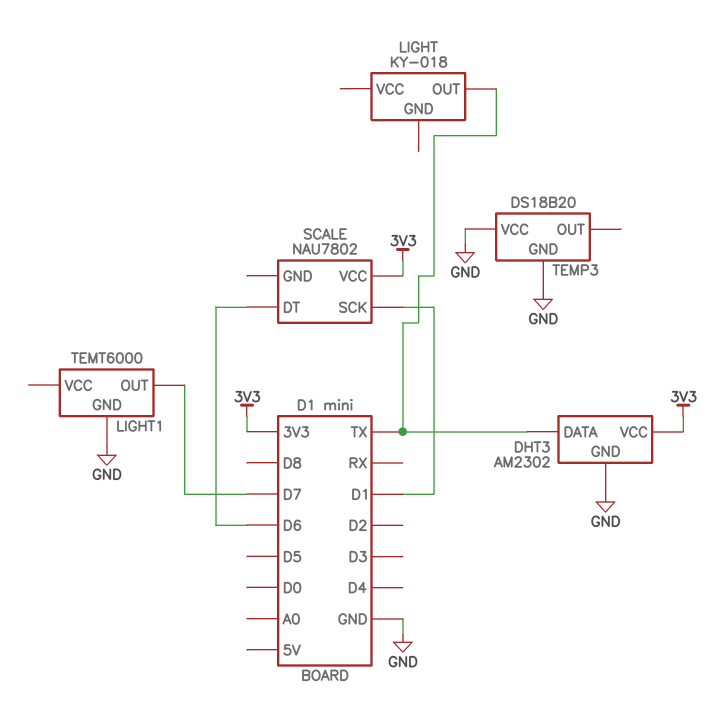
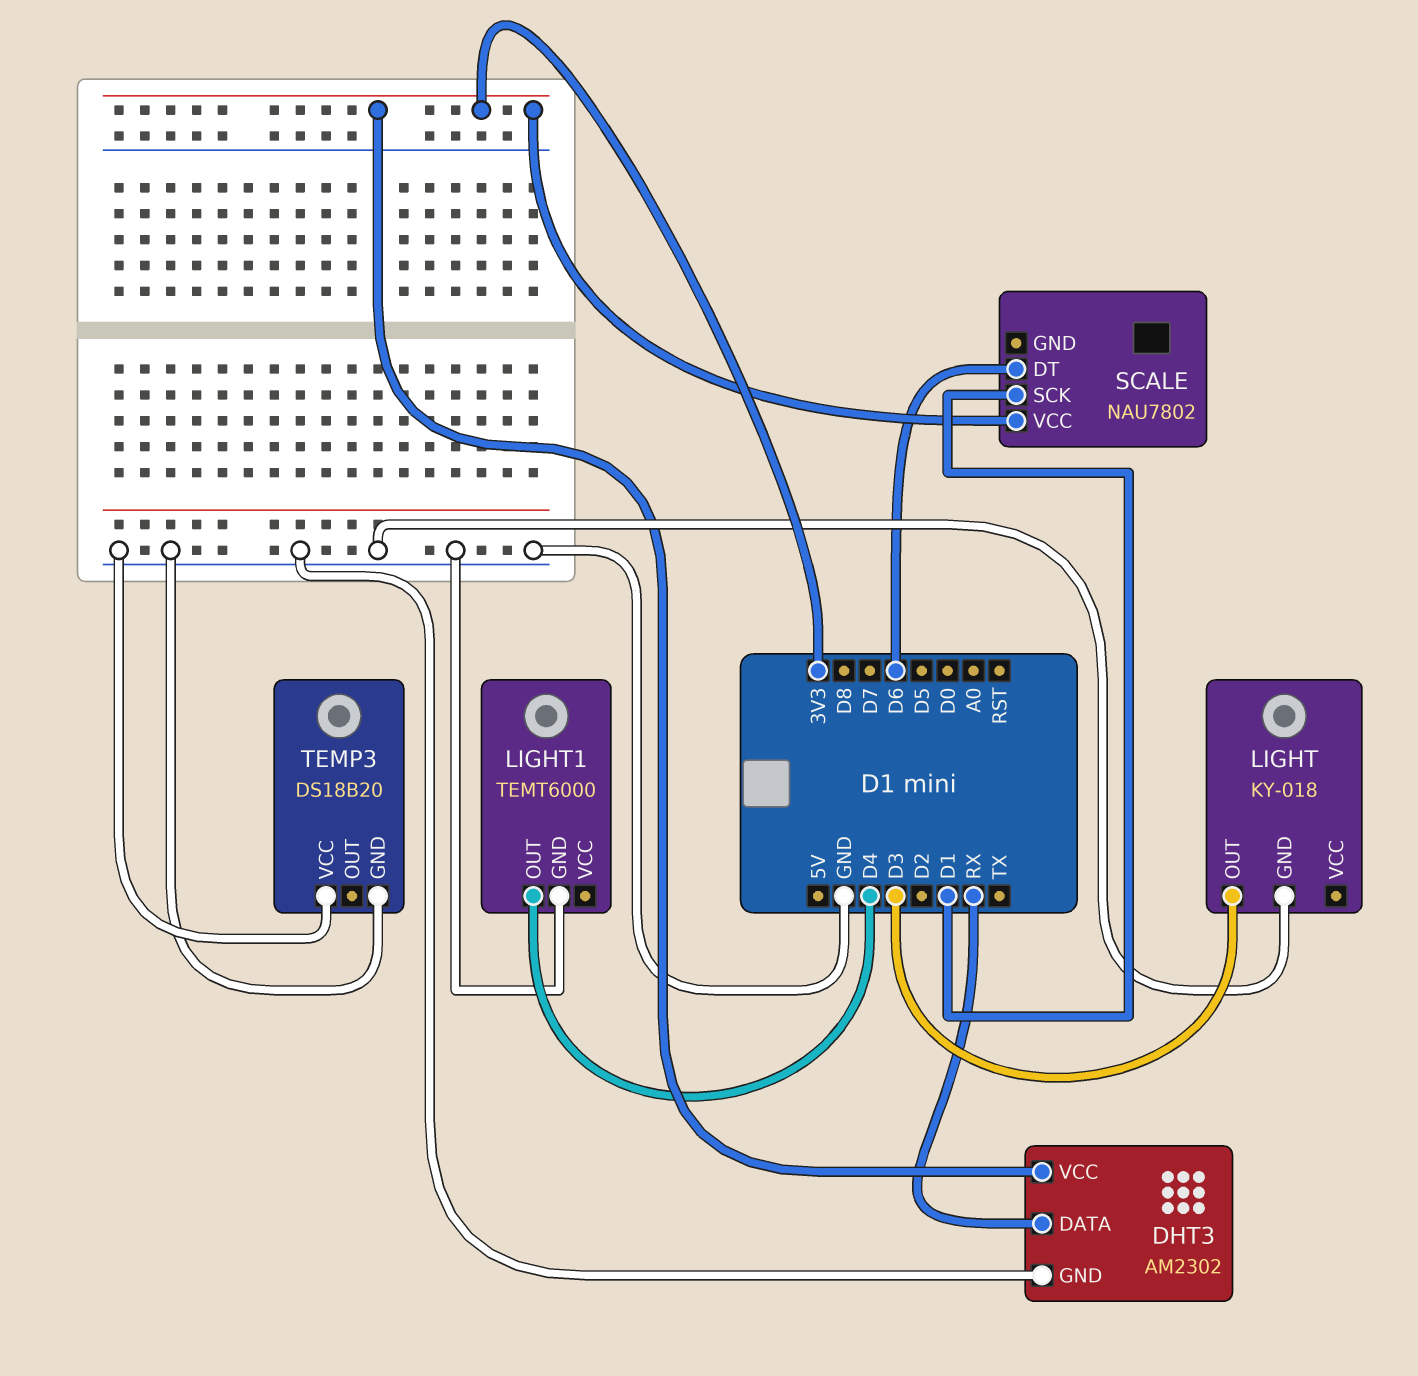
DHT3 pin DATA: TX -> RX
LIGHT pin GND: none -> GND
LIGHT pin OUT: TX -> D3
LIGHT1 pin OUT: D7 -> D4

